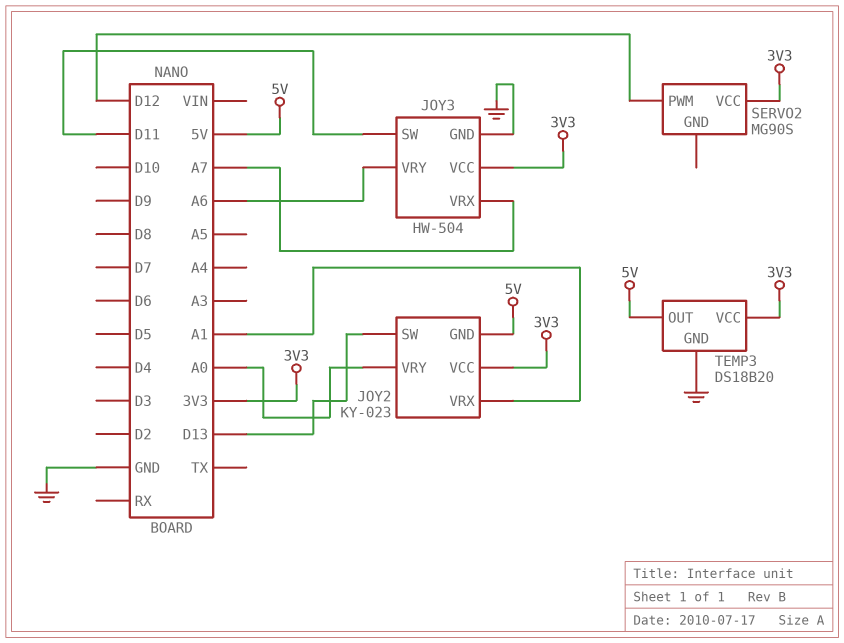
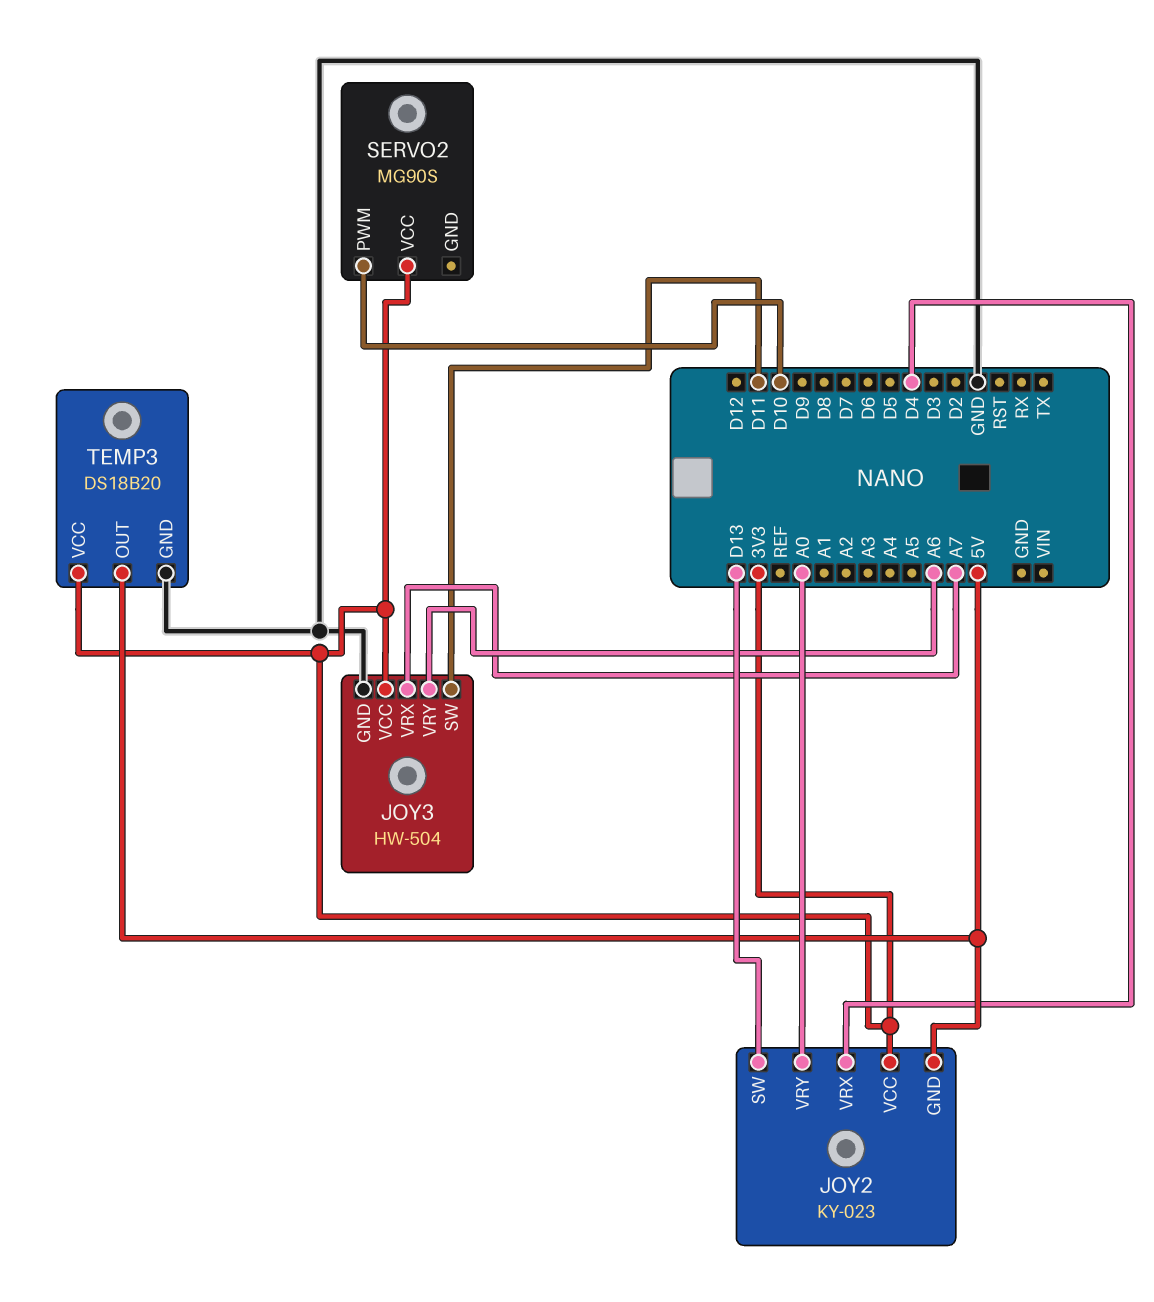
JOY2 pin VRX: A1 -> D4
SERVO2 pin PWM: D12 -> D10

